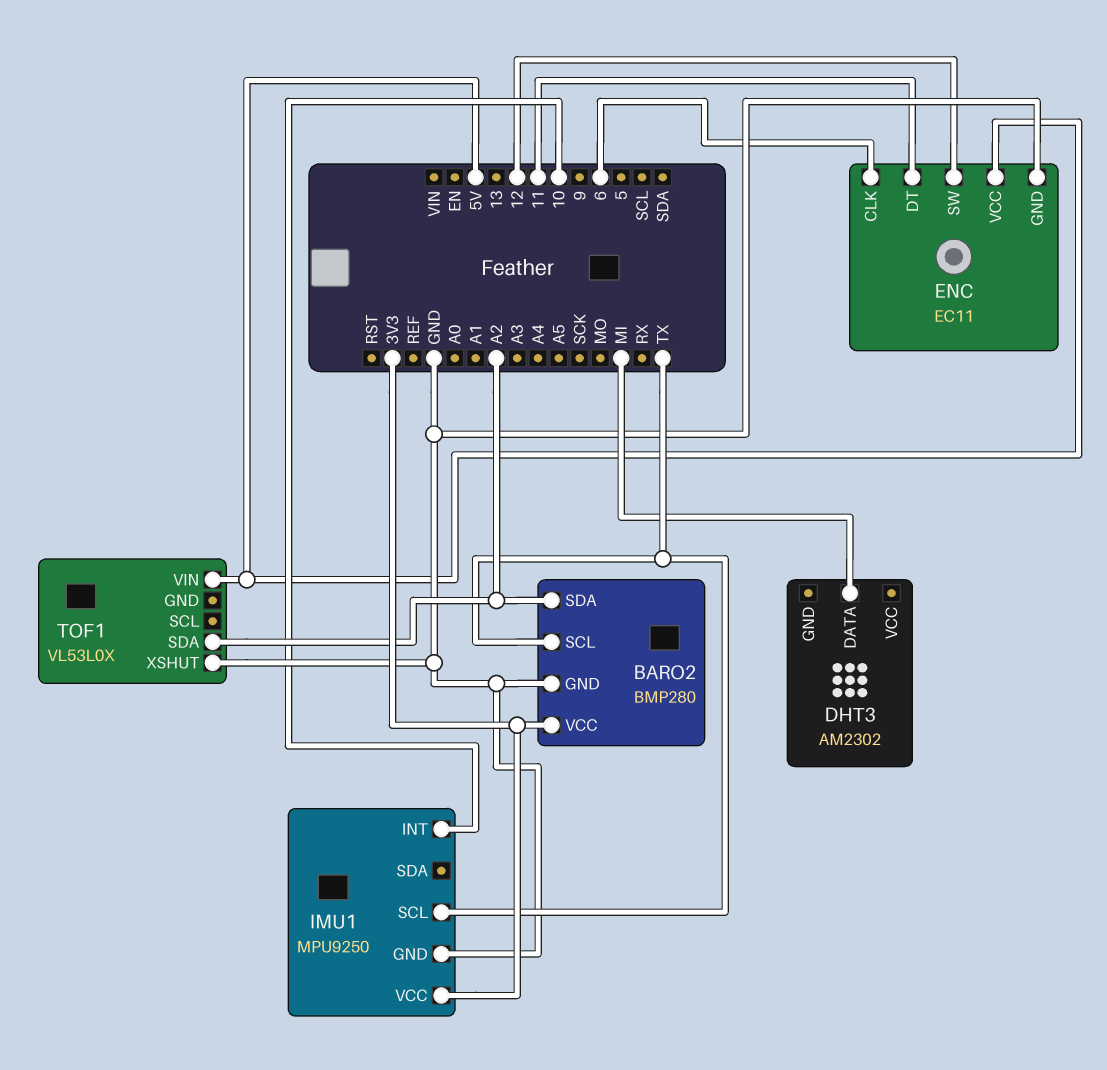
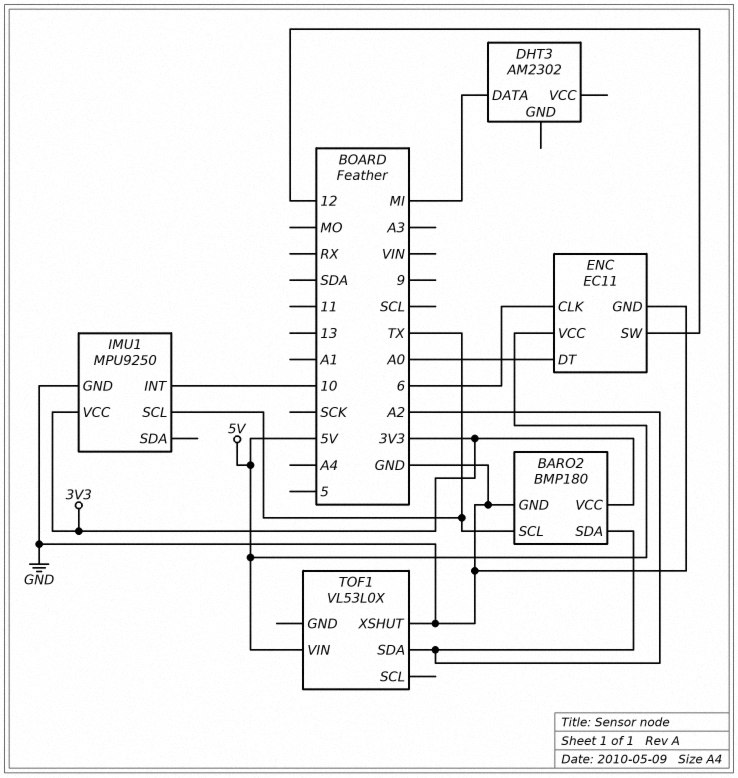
BARO2: BMP280 -> BMP180
ENC pin DT: 11 -> A0

